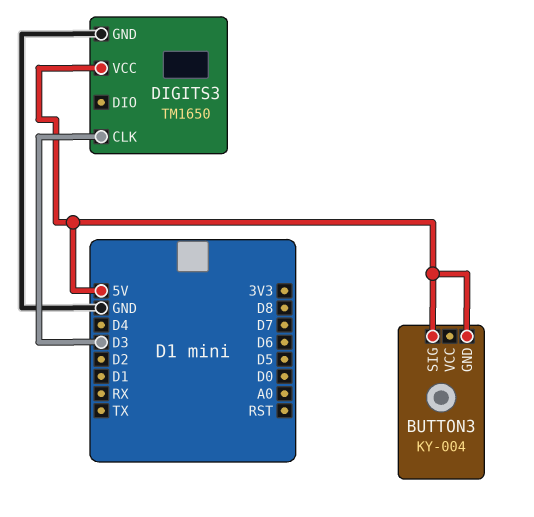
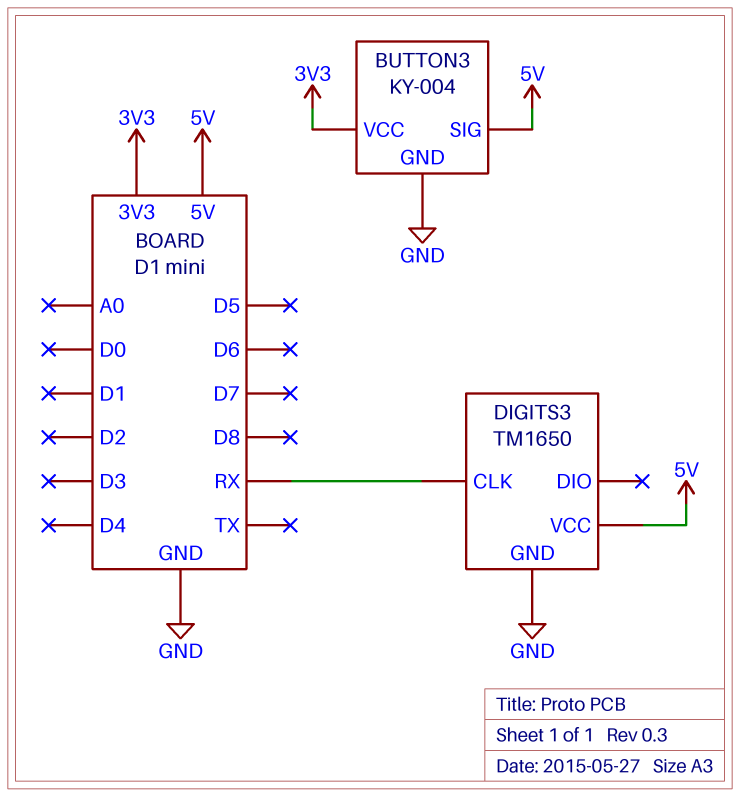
BUTTON3 pin GND: 5V -> GND
BUTTON3 pin VCC: none -> 3V3
DIGITS3 pin CLK: D3 -> RX

